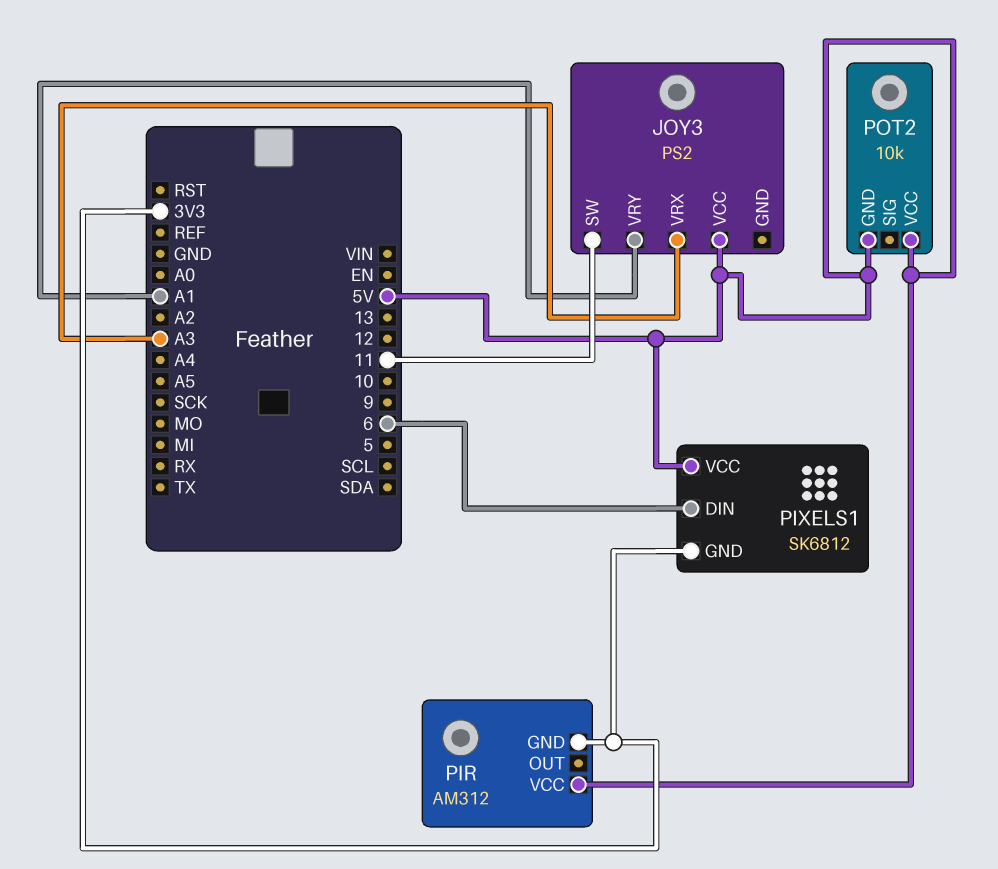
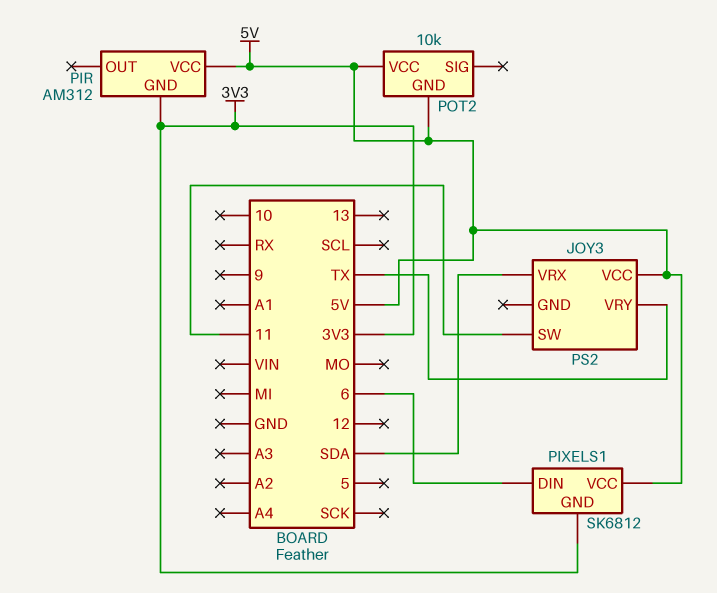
JOY3 pin VRX: A3 -> SDA
JOY3 pin VRY: A1 -> TX

